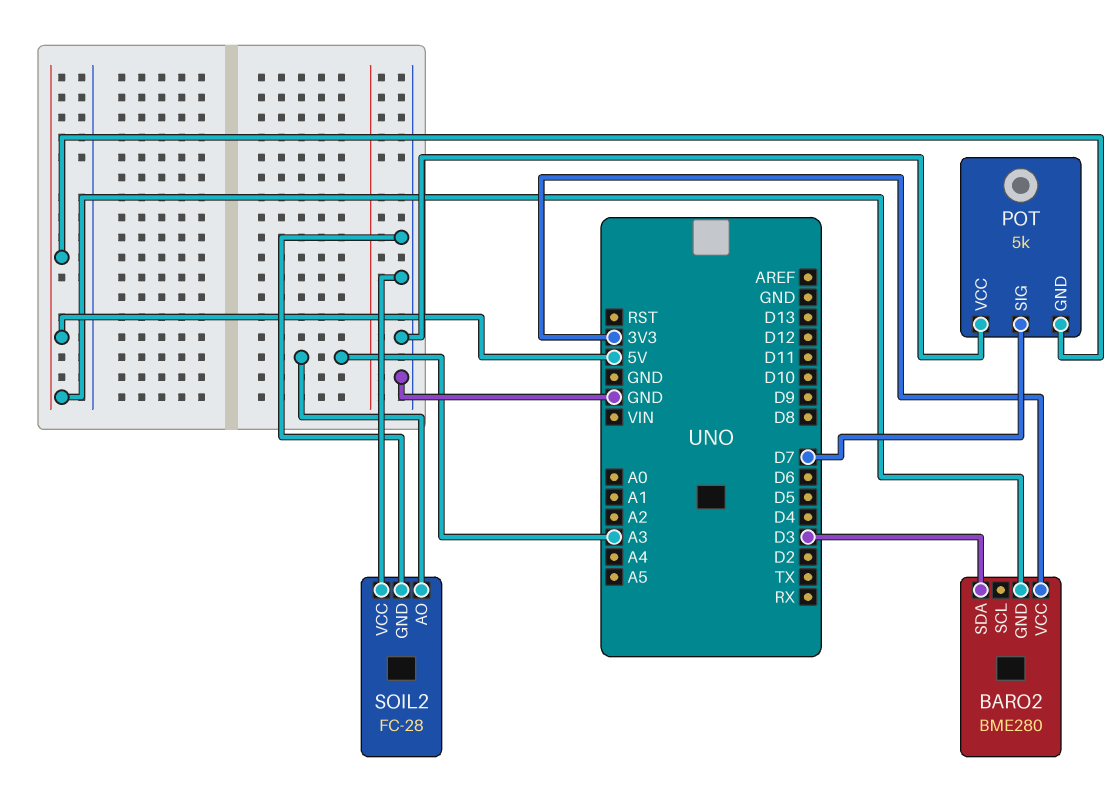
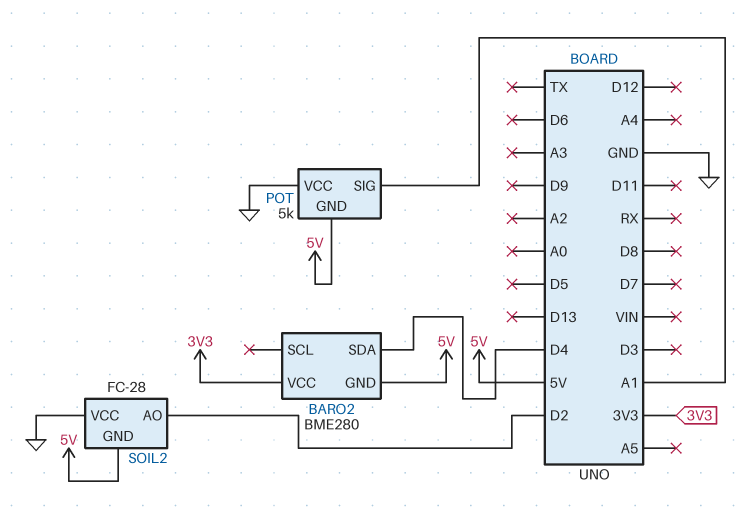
BARO2 pin SDA: D3 -> D4
POT pin SIG: D7 -> A1
SOIL2 pin AO: A3 -> D2
SOIL2 pin GND: GND -> 5V

